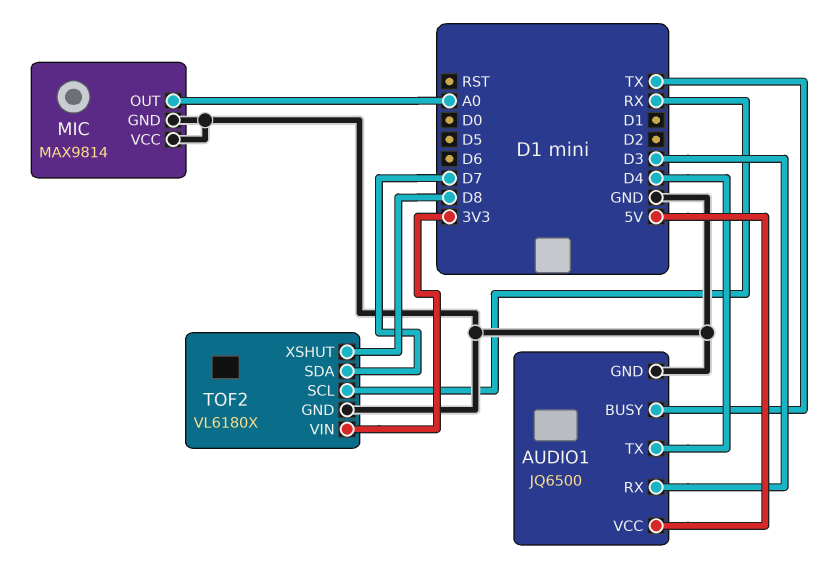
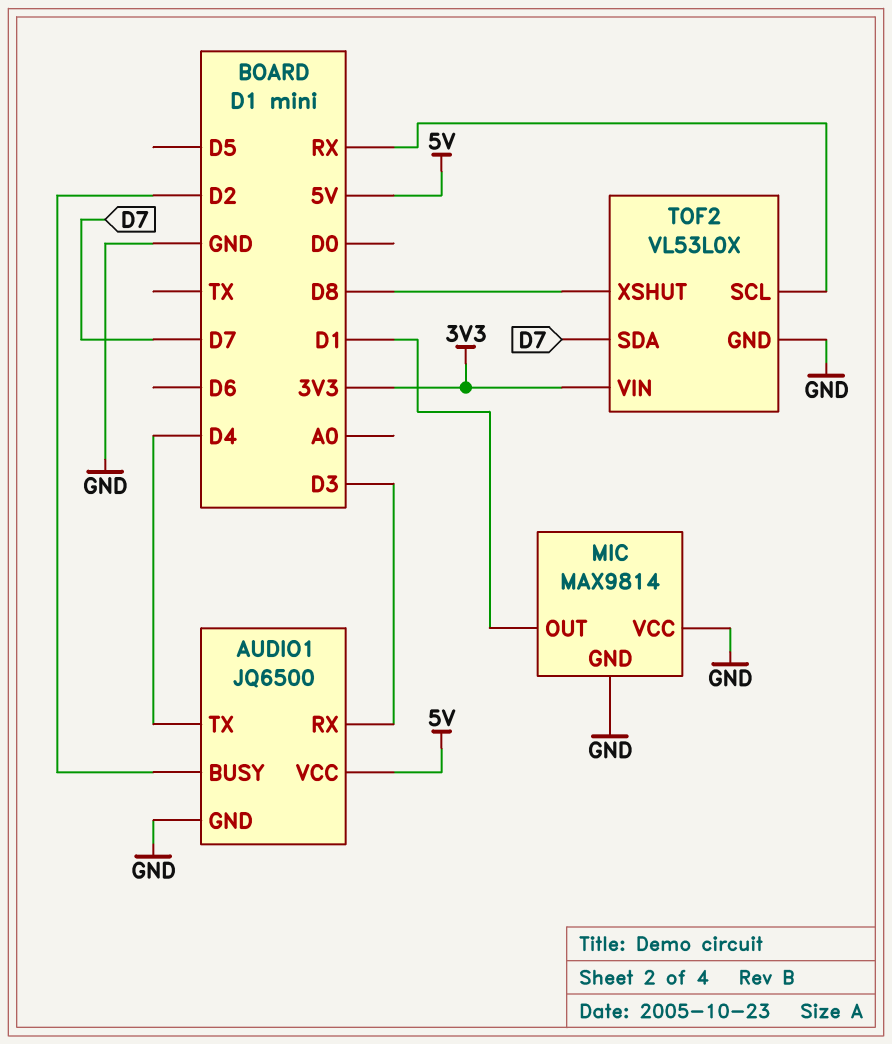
AUDIO1 pin BUSY: TX -> D2
MIC pin OUT: A0 -> D1
TOF2: VL6180X -> VL53L0X

